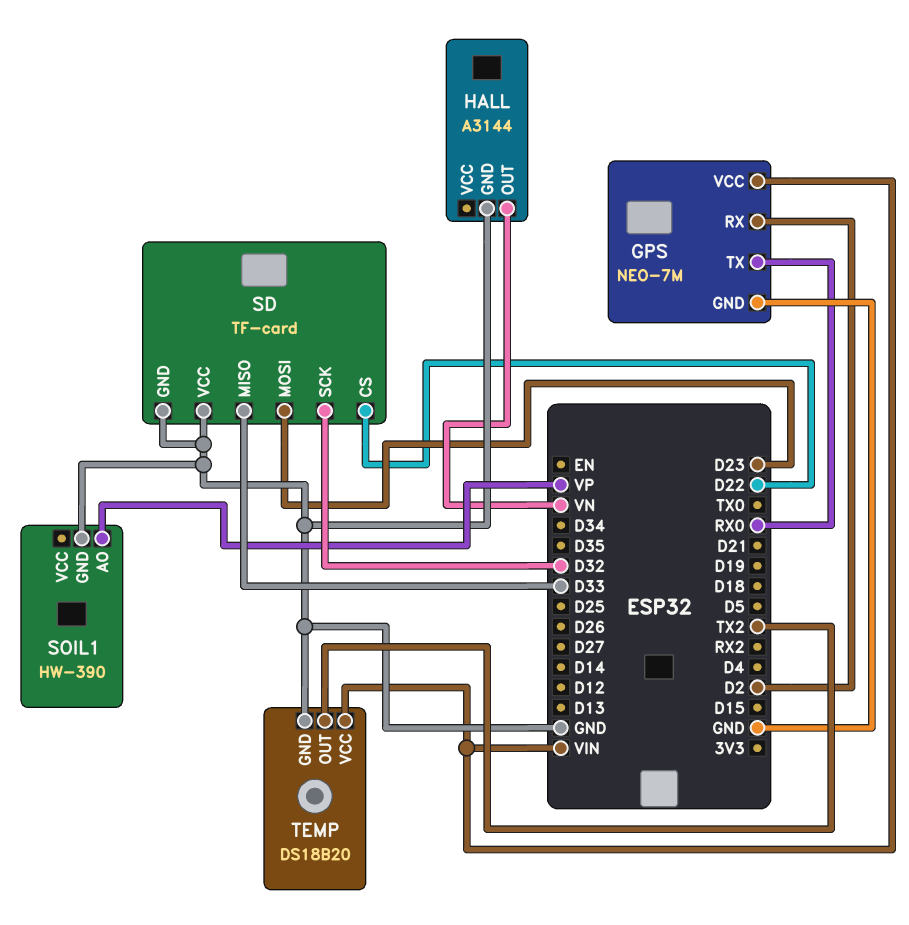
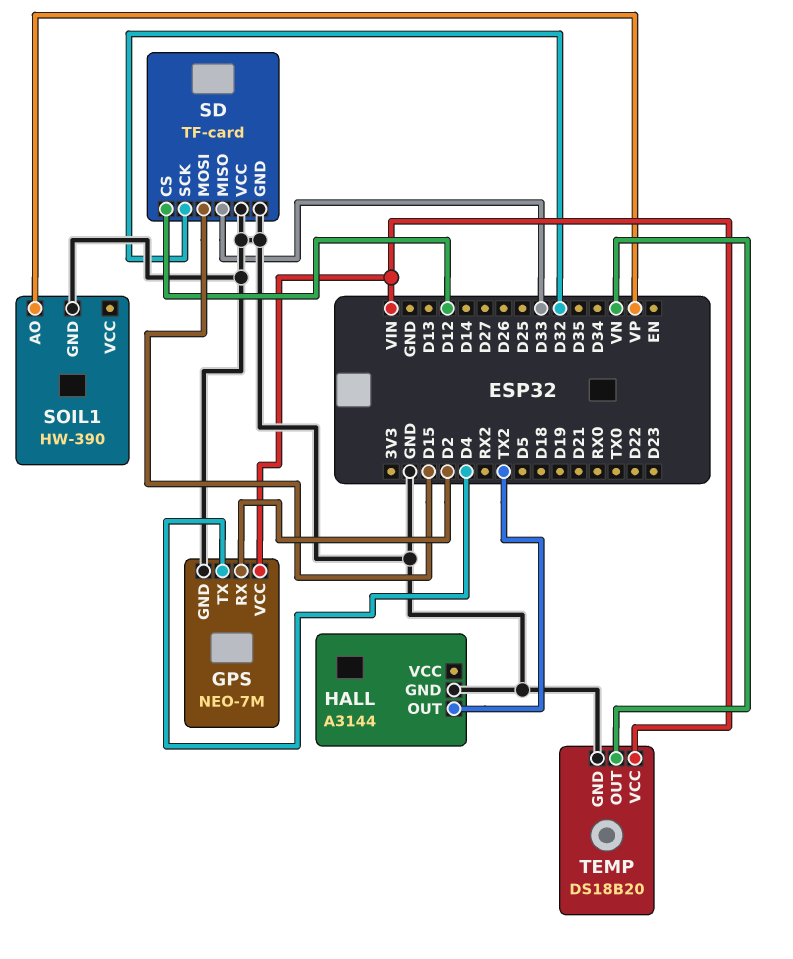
GPS pin TX: RX0 -> D4
HALL pin OUT: VN -> TX2
SD pin CS: D22 -> D12
SD pin MOSI: D23 -> D15
TEMP pin OUT: TX2 -> VN

